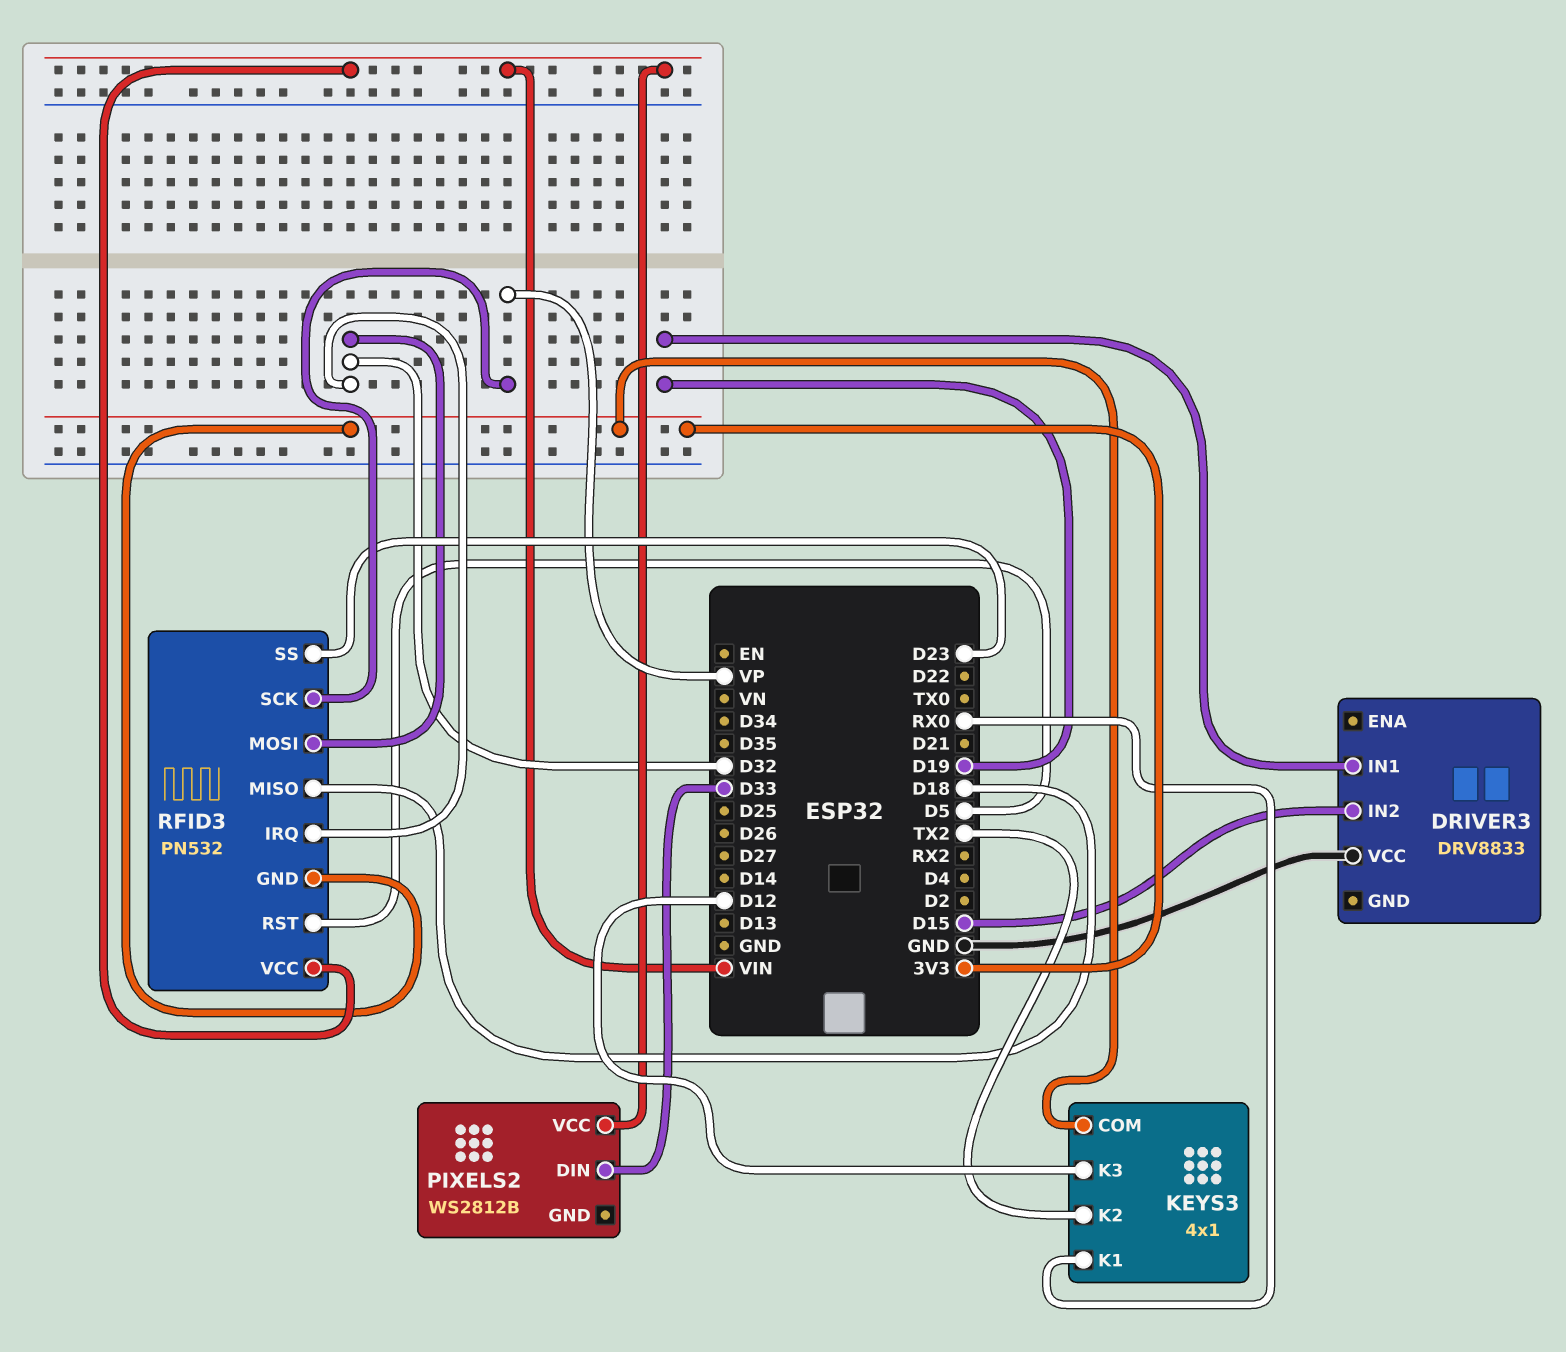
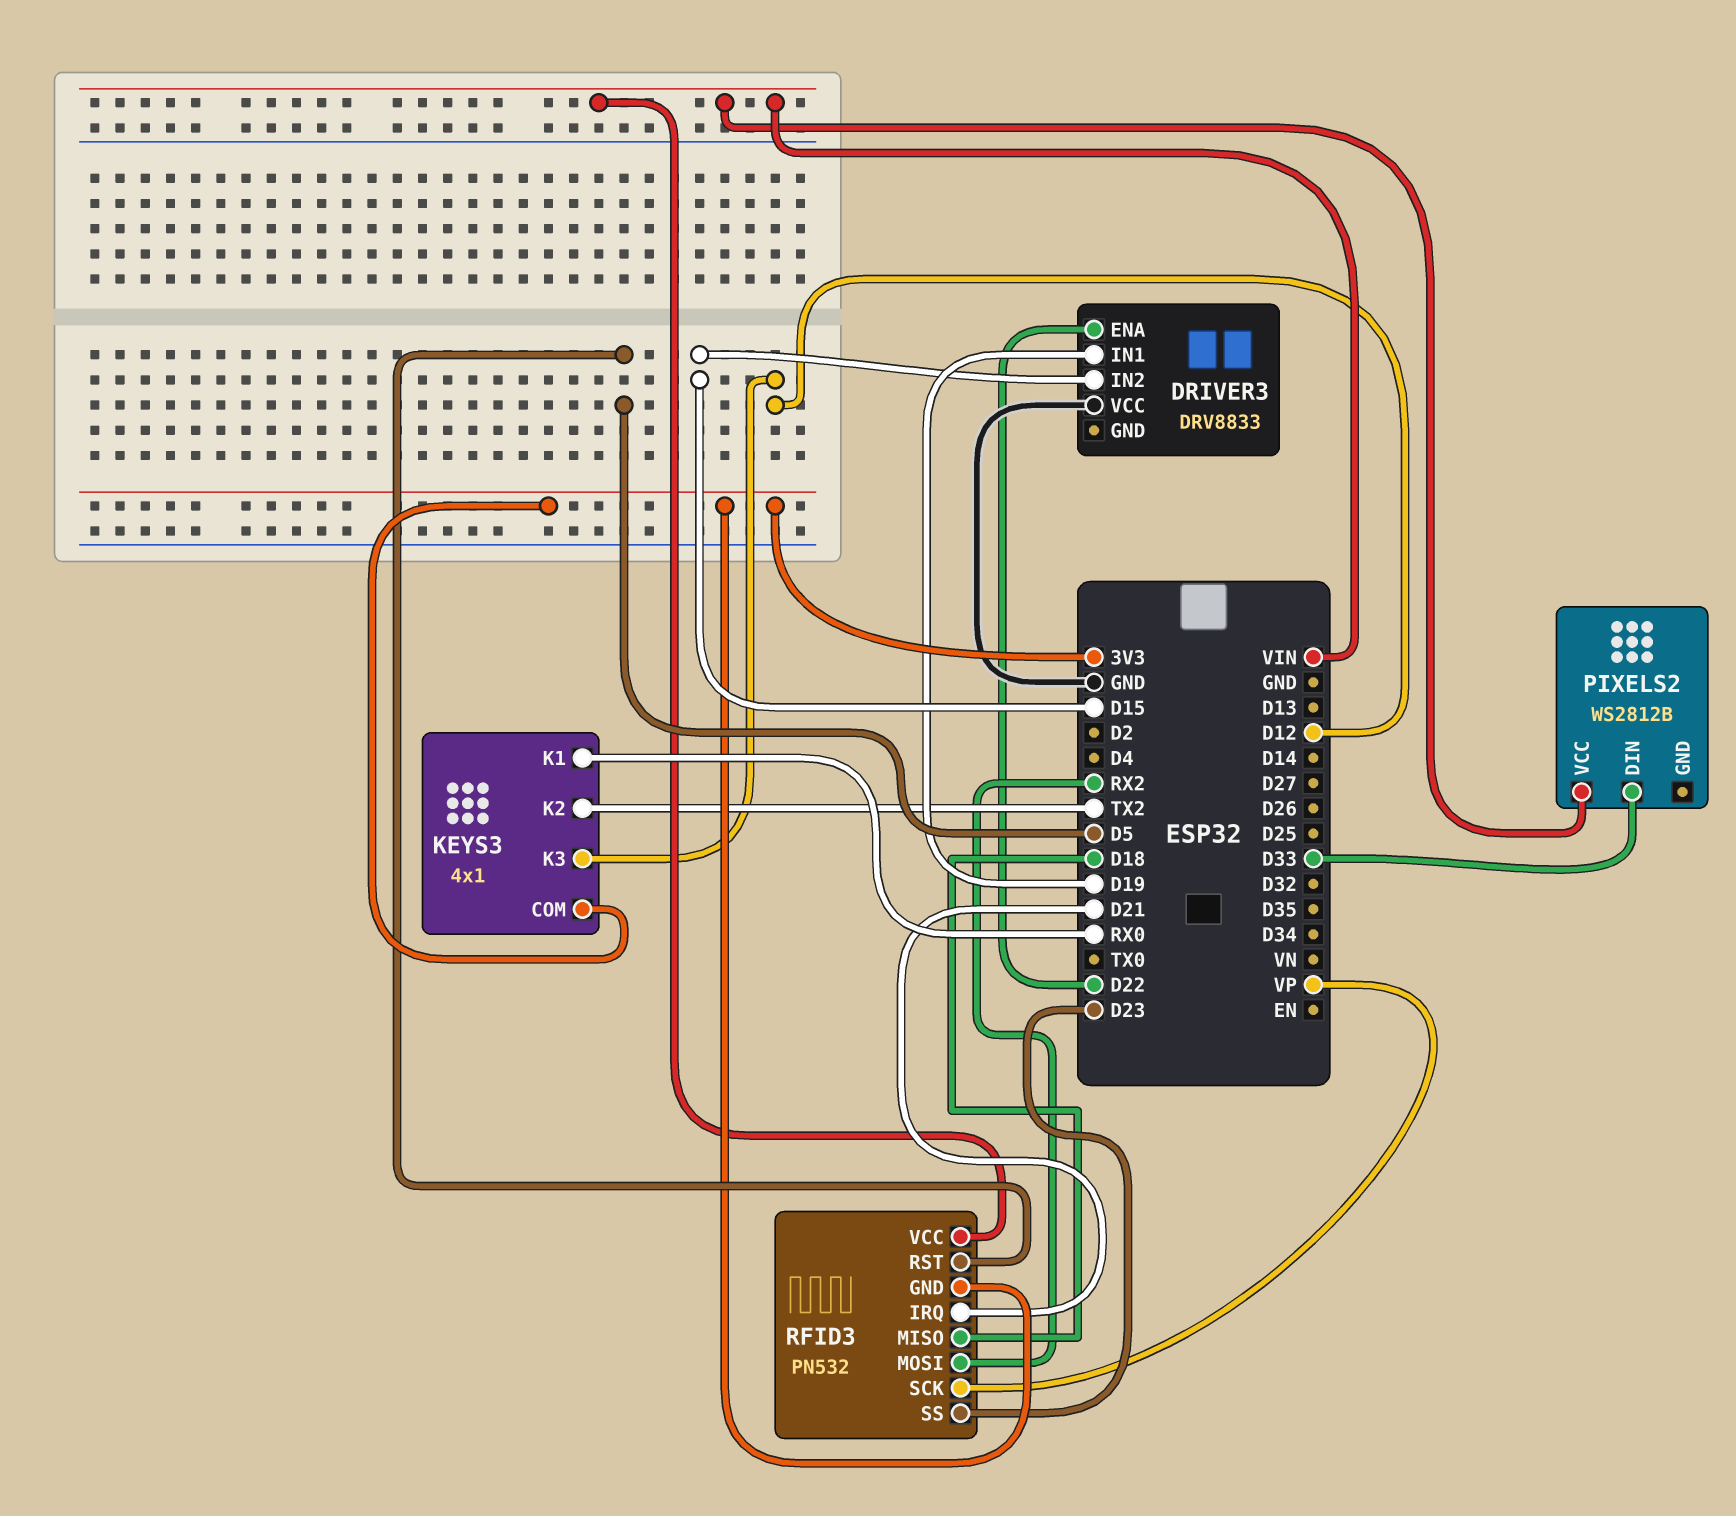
DRIVER3 pin ENA: none -> D22
RFID3 pin IRQ: D32 -> D21
RFID3 pin MOSI: D32 -> RX2

